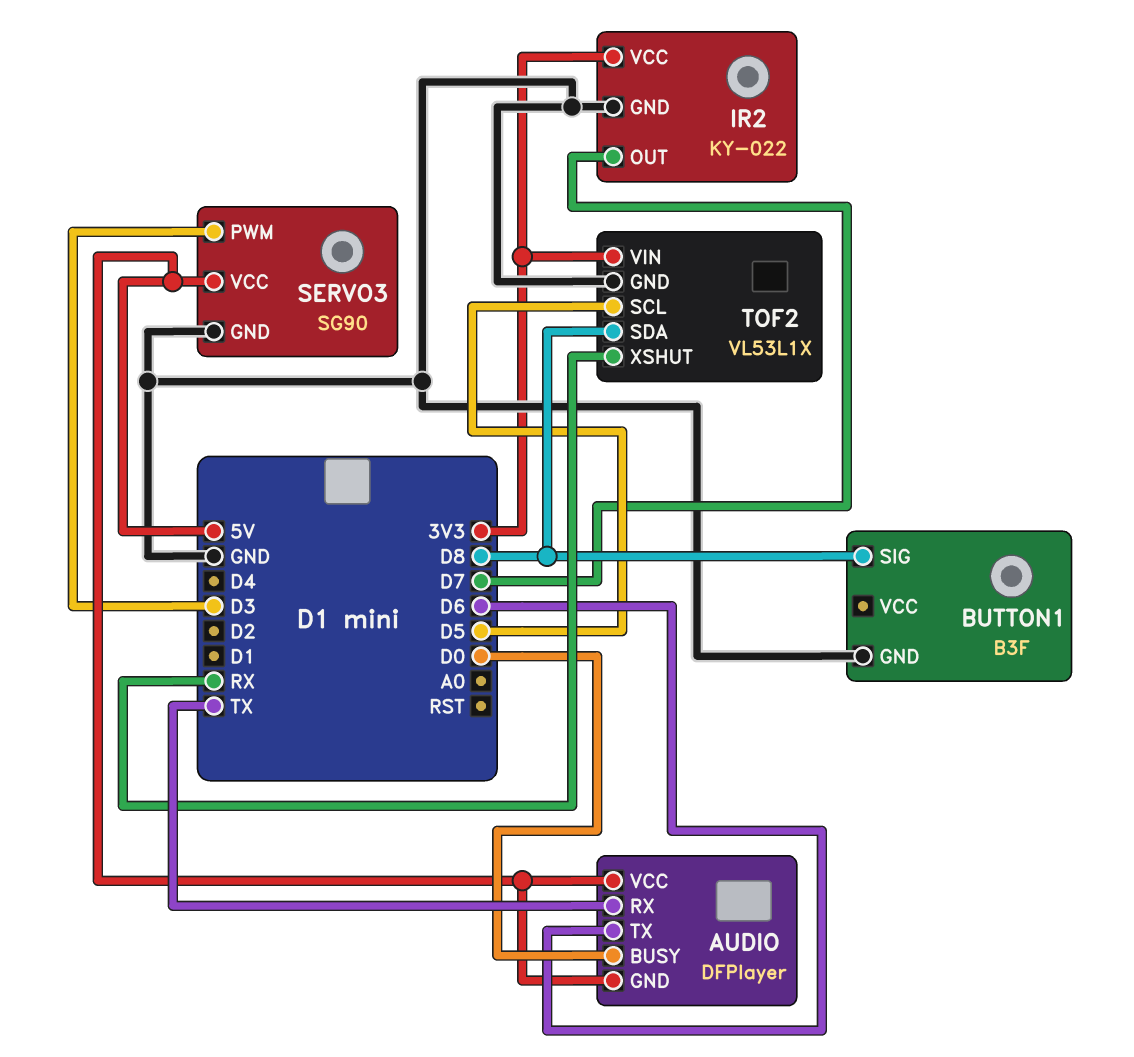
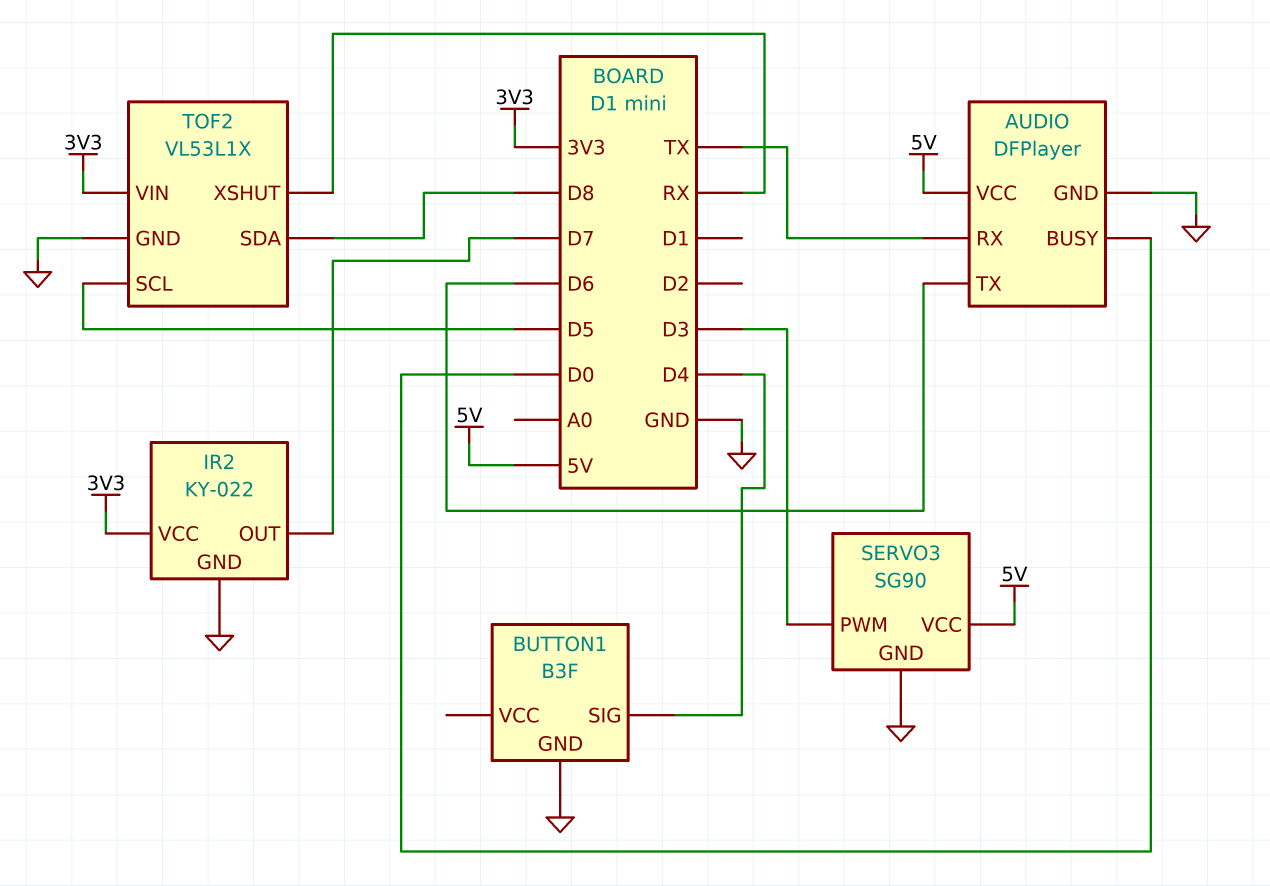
AUDIO pin GND: 5V -> GND
BUTTON1 pin SIG: D8 -> D4

